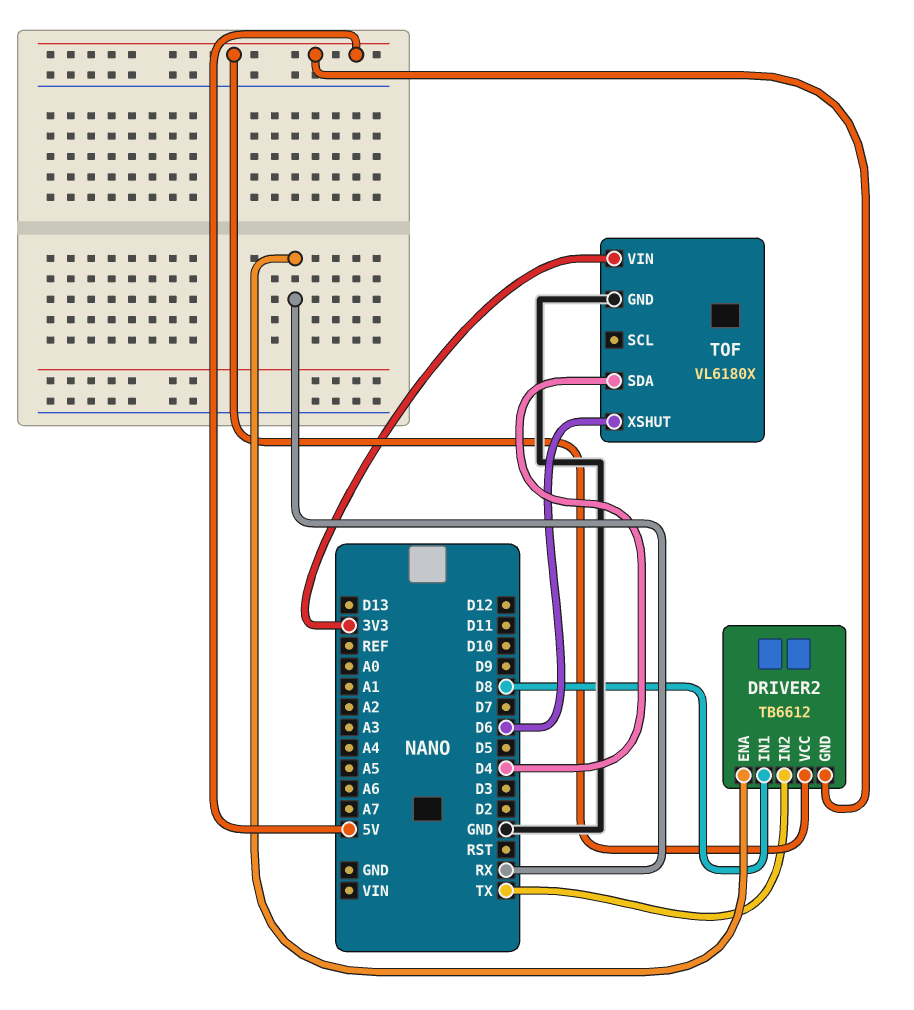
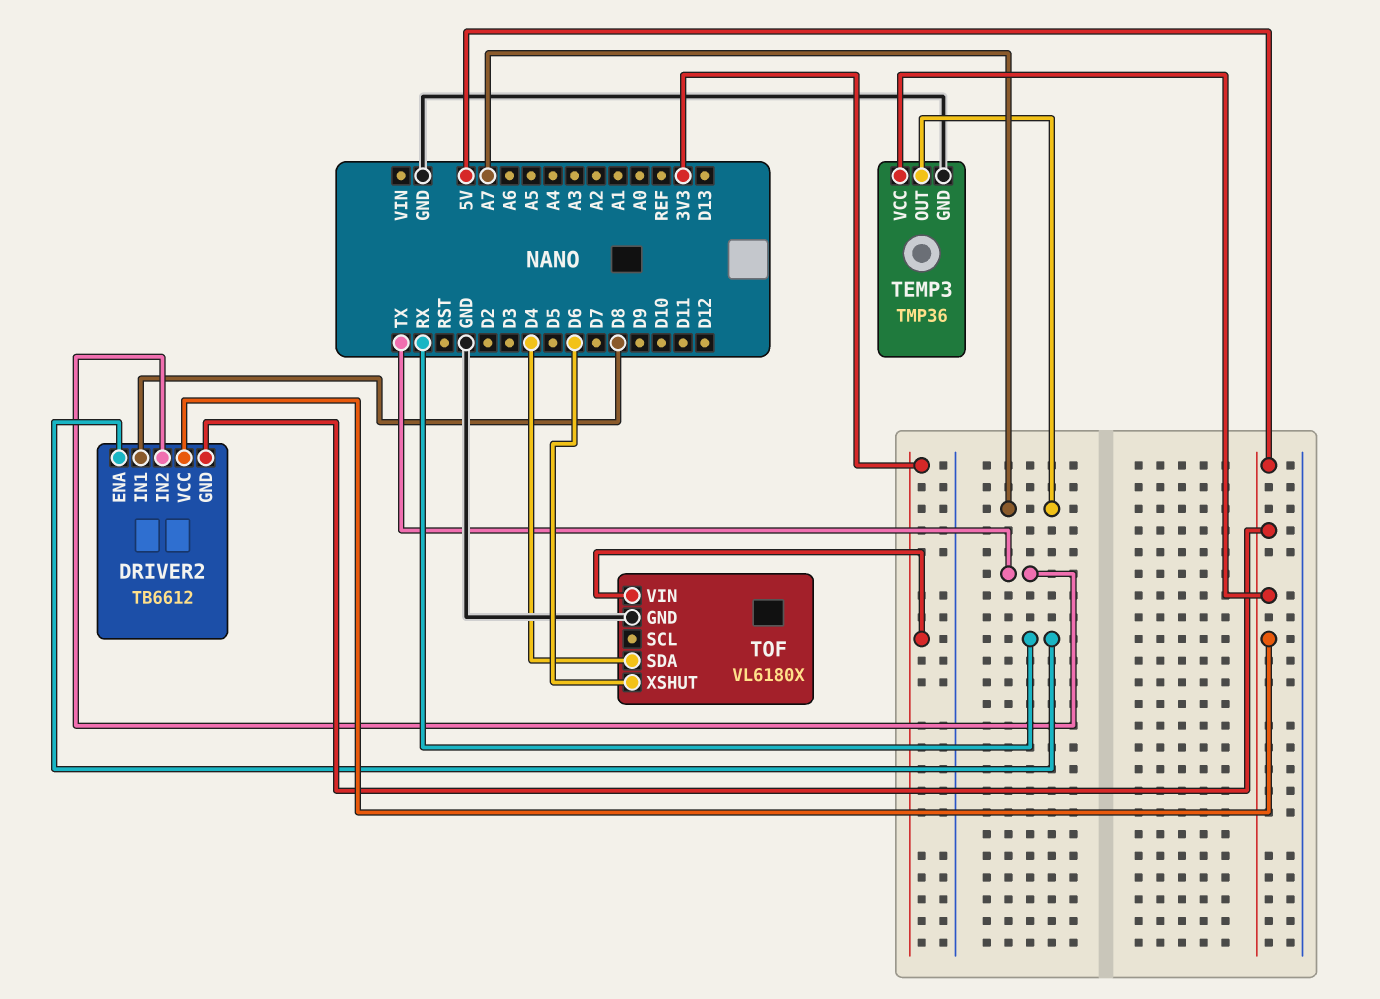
TEMP3: none -> TMP36
TEMP3 pin GND: none -> GND
TEMP3 pin OUT: none -> A7
TEMP3 pin VCC: none -> 5V

